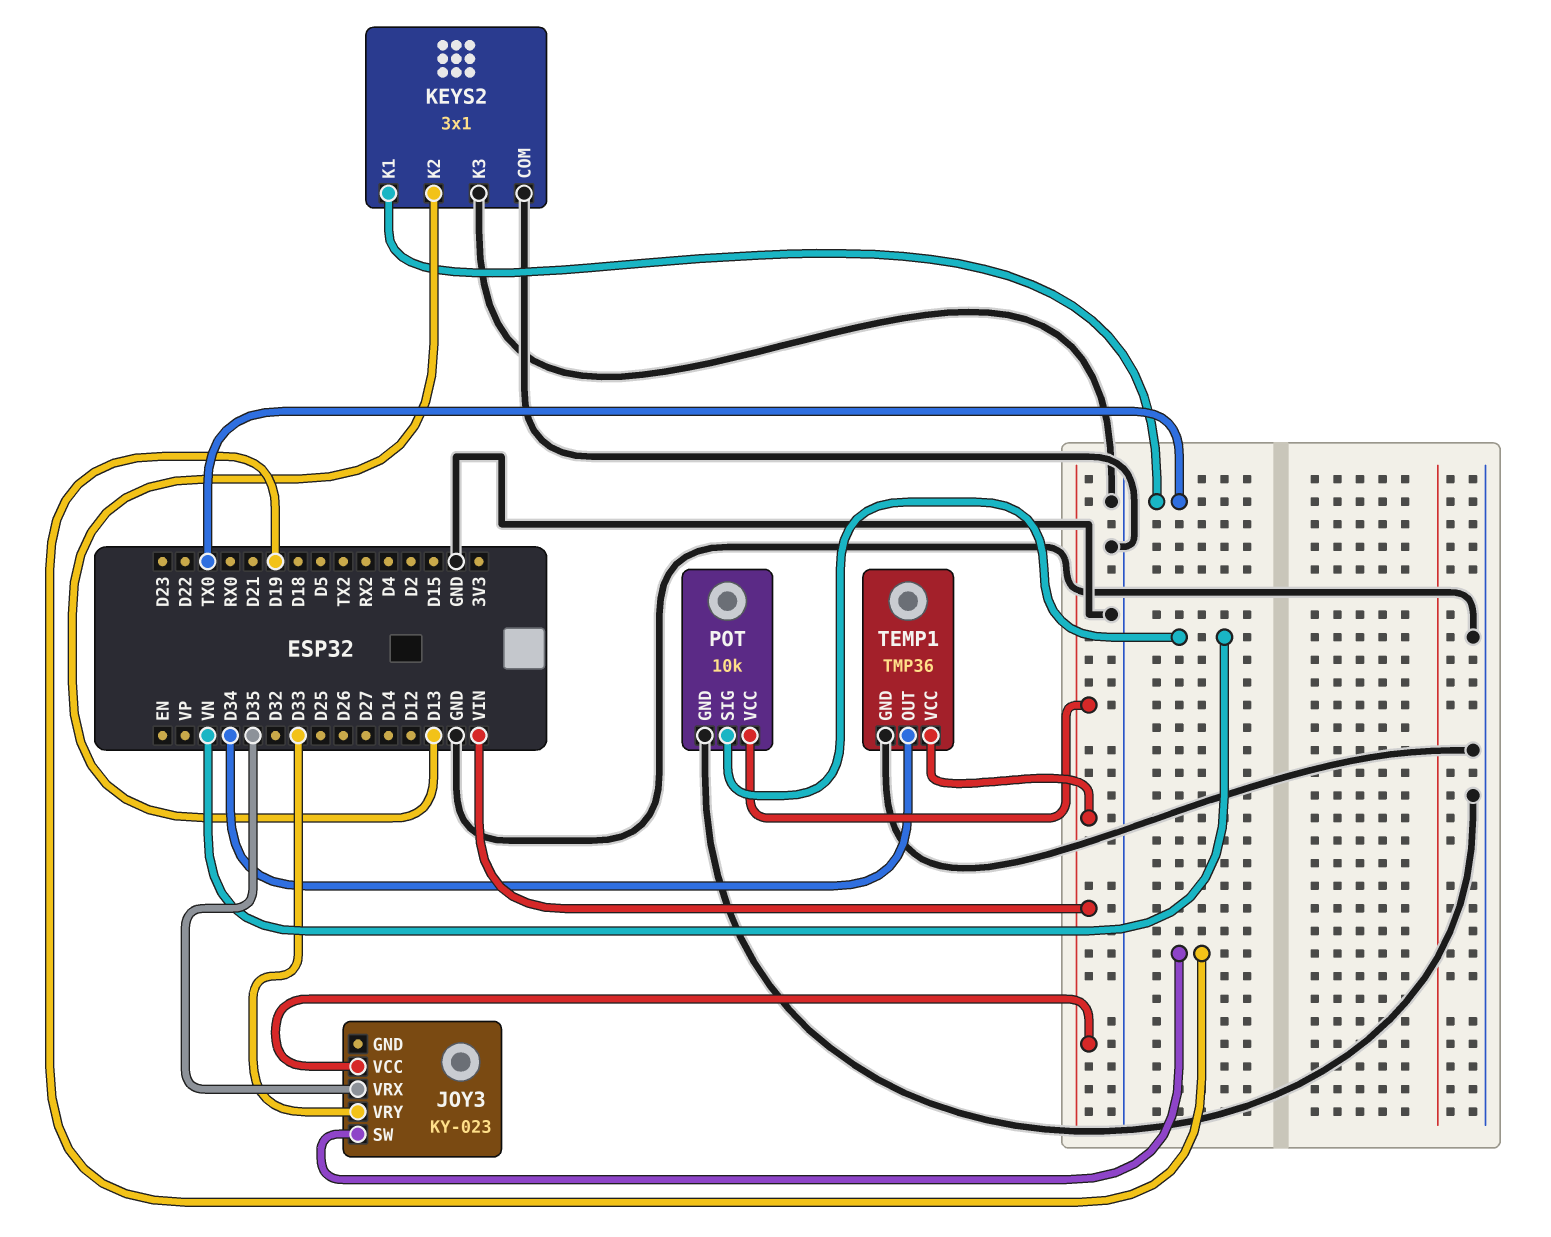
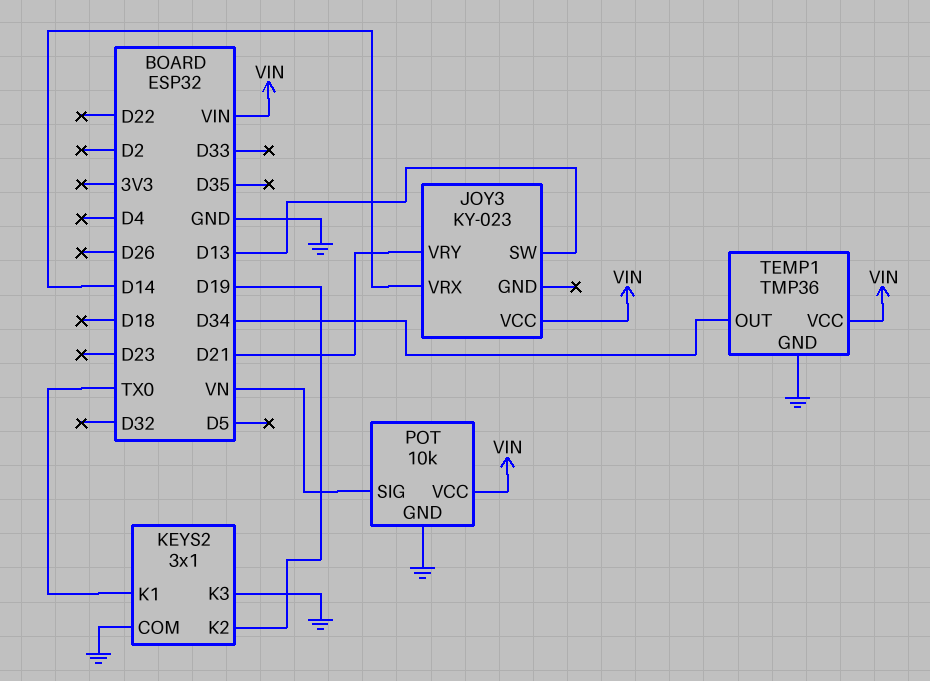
JOY3 pin SW: D19 -> D13
JOY3 pin VRX: D35 -> D14
JOY3 pin VRY: D33 -> D21
KEYS2 pin K2: D13 -> D19

